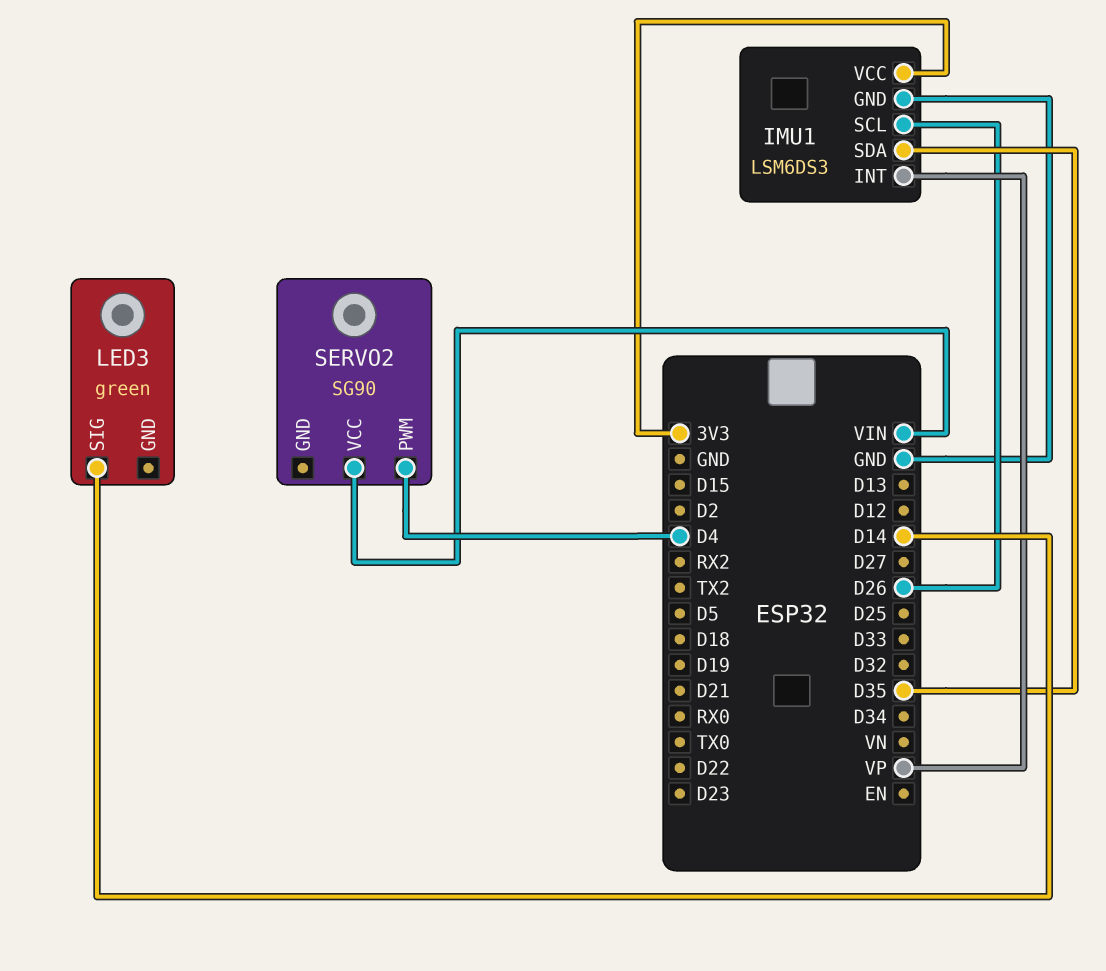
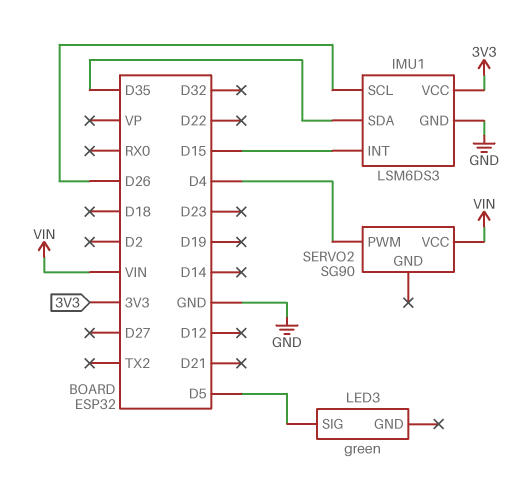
IMU1 pin INT: VP -> D15
LED3 pin SIG: D14 -> D5

